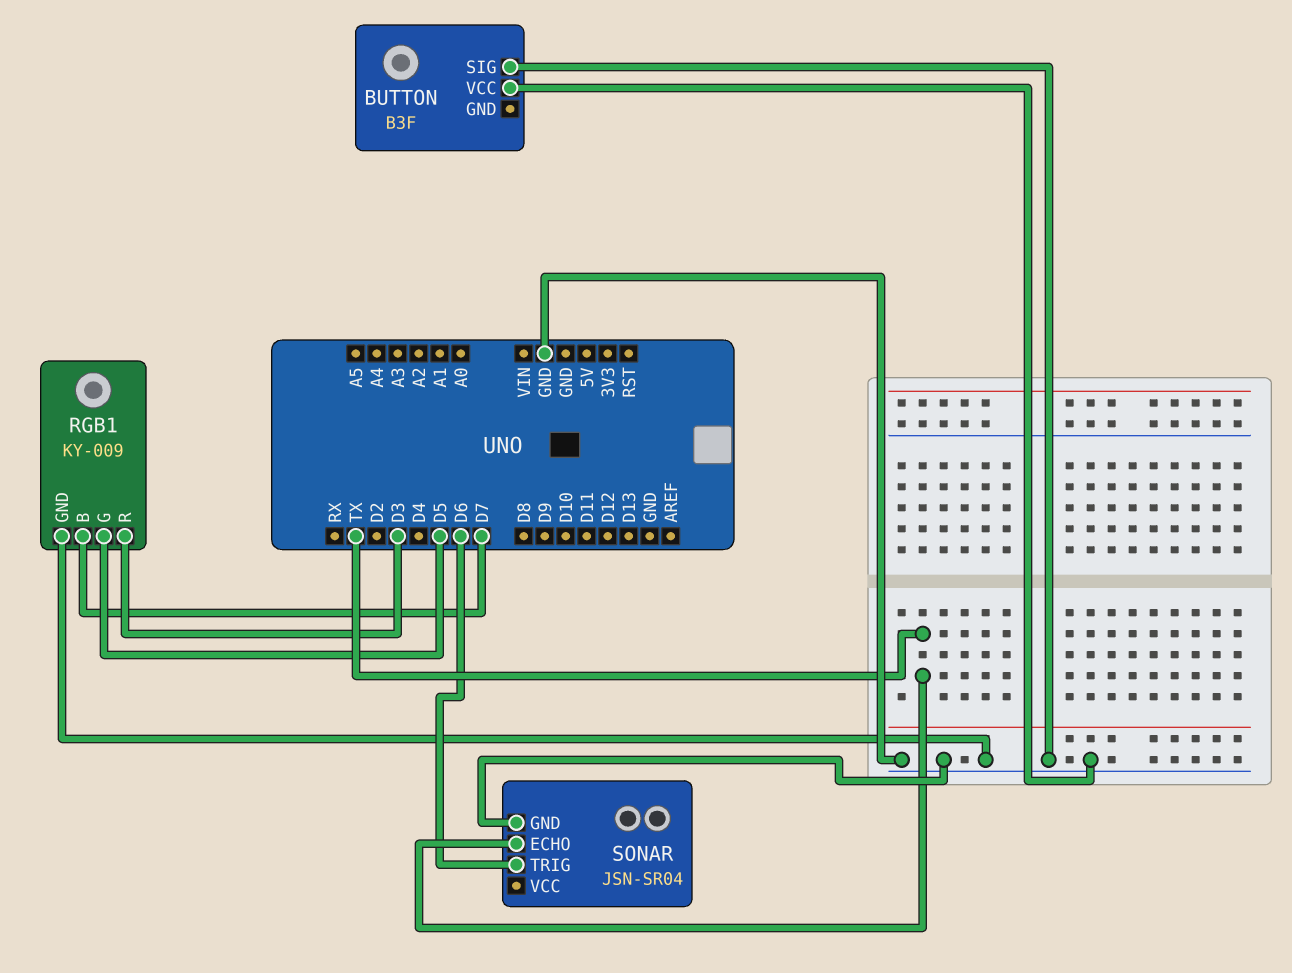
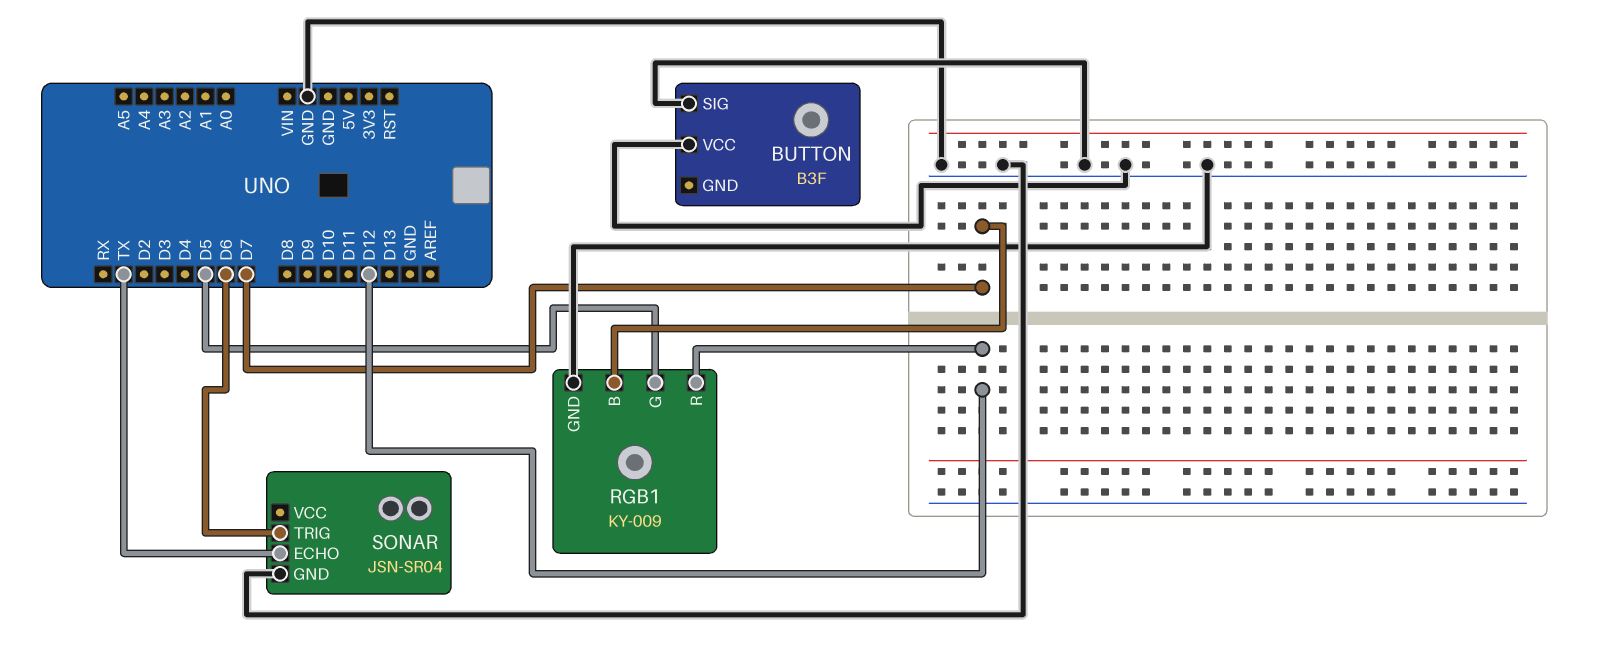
RGB1 pin R: D3 -> D12

